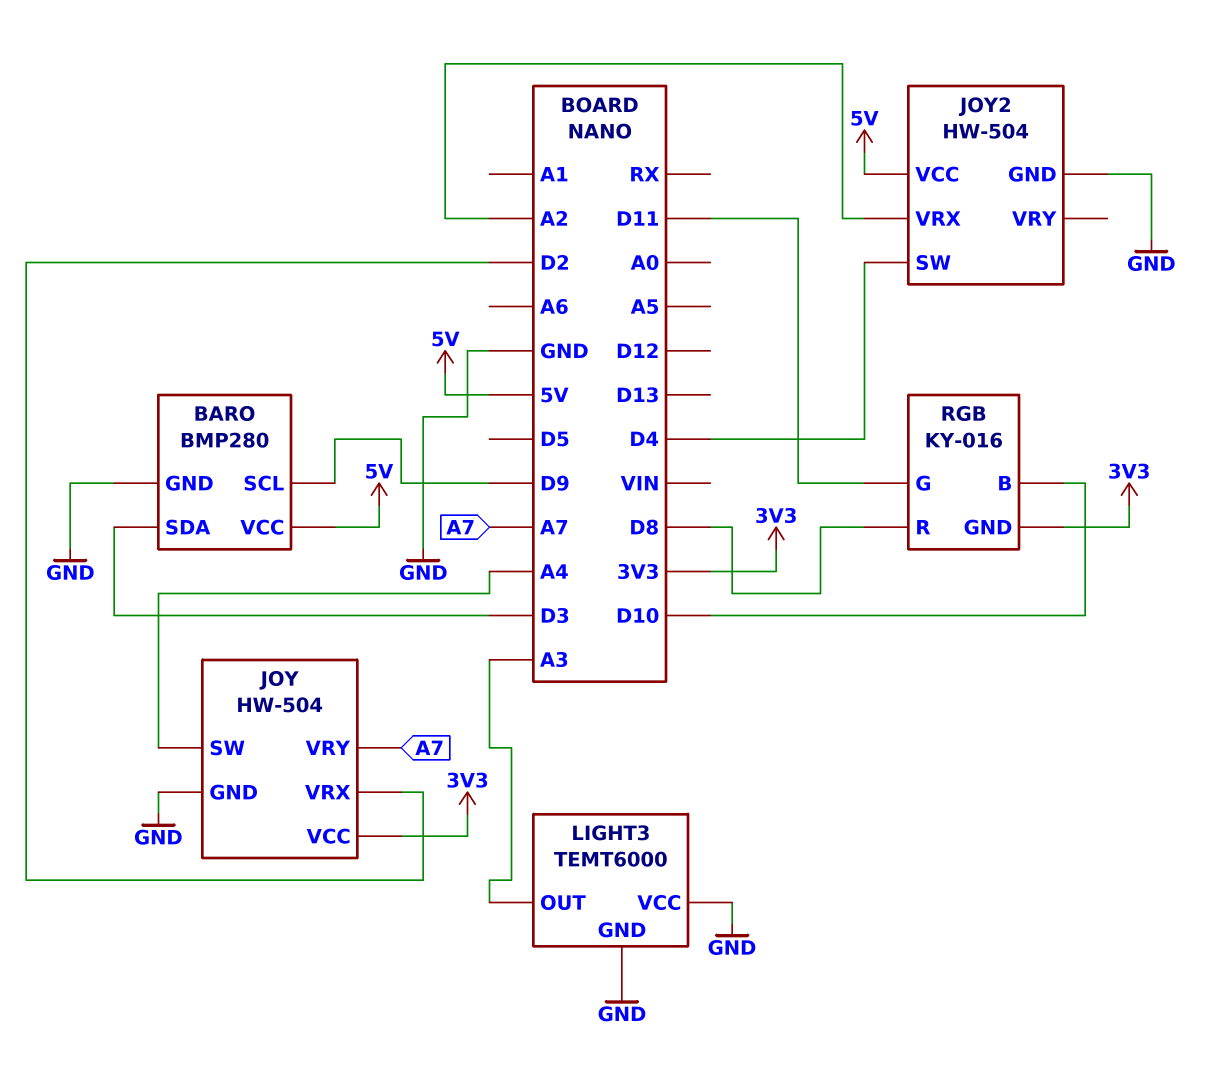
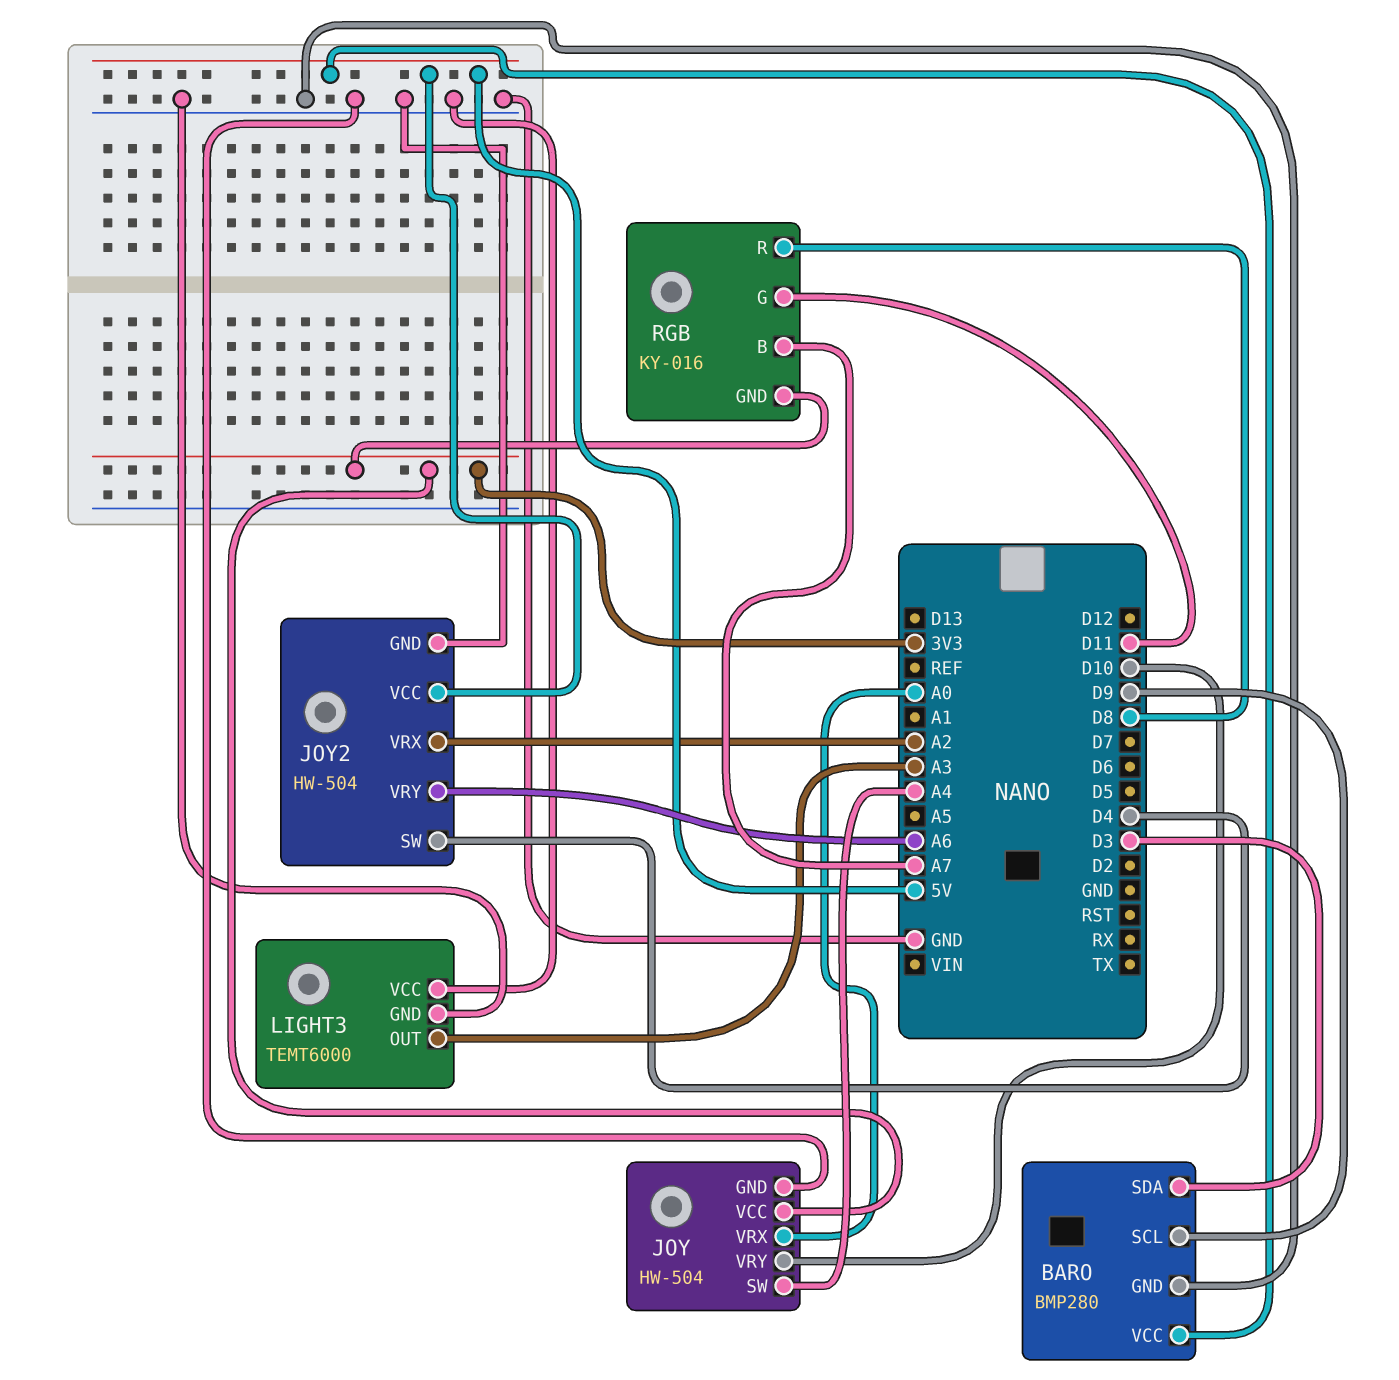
JOY pin VRX: D2 -> A0
JOY pin VRY: A7 -> D10
JOY2 pin VRY: none -> A6
RGB pin B: D10 -> A7

